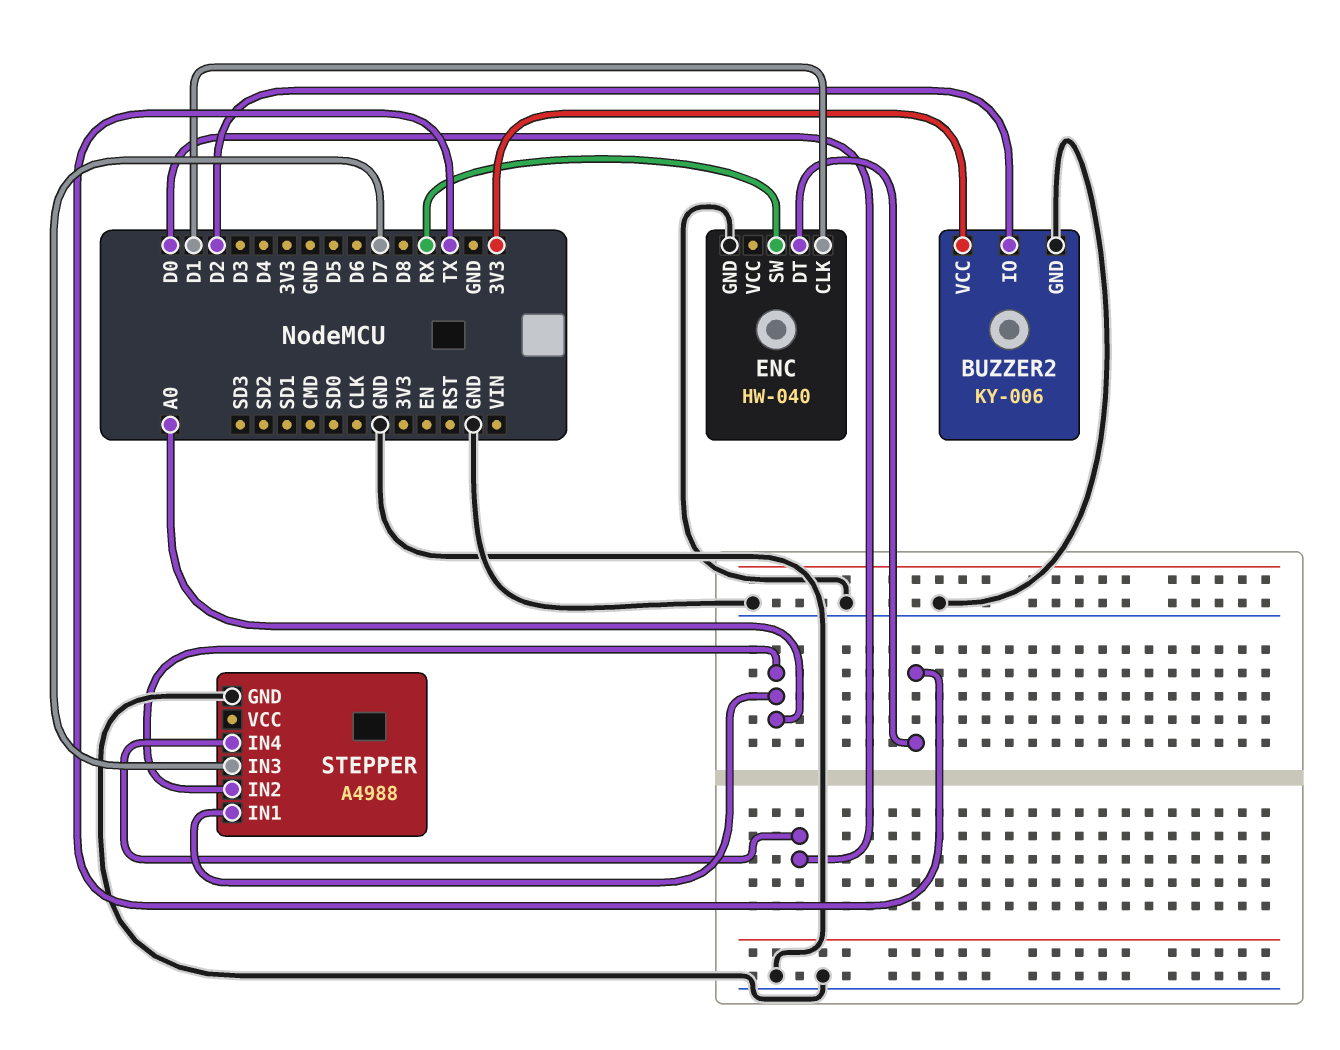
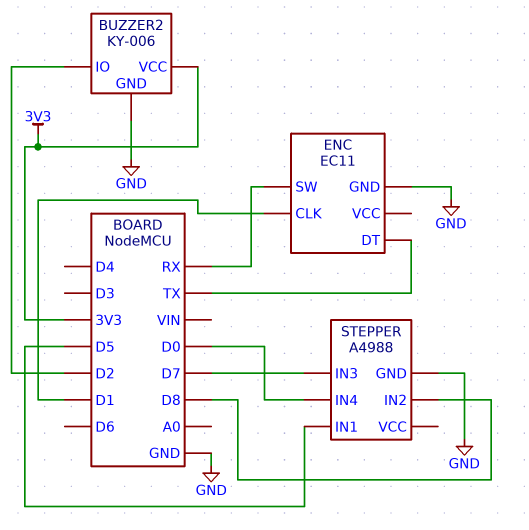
ENC: HW-040 -> EC11
STEPPER pin IN1: A0 -> D5
STEPPER pin IN2: A0 -> D8

